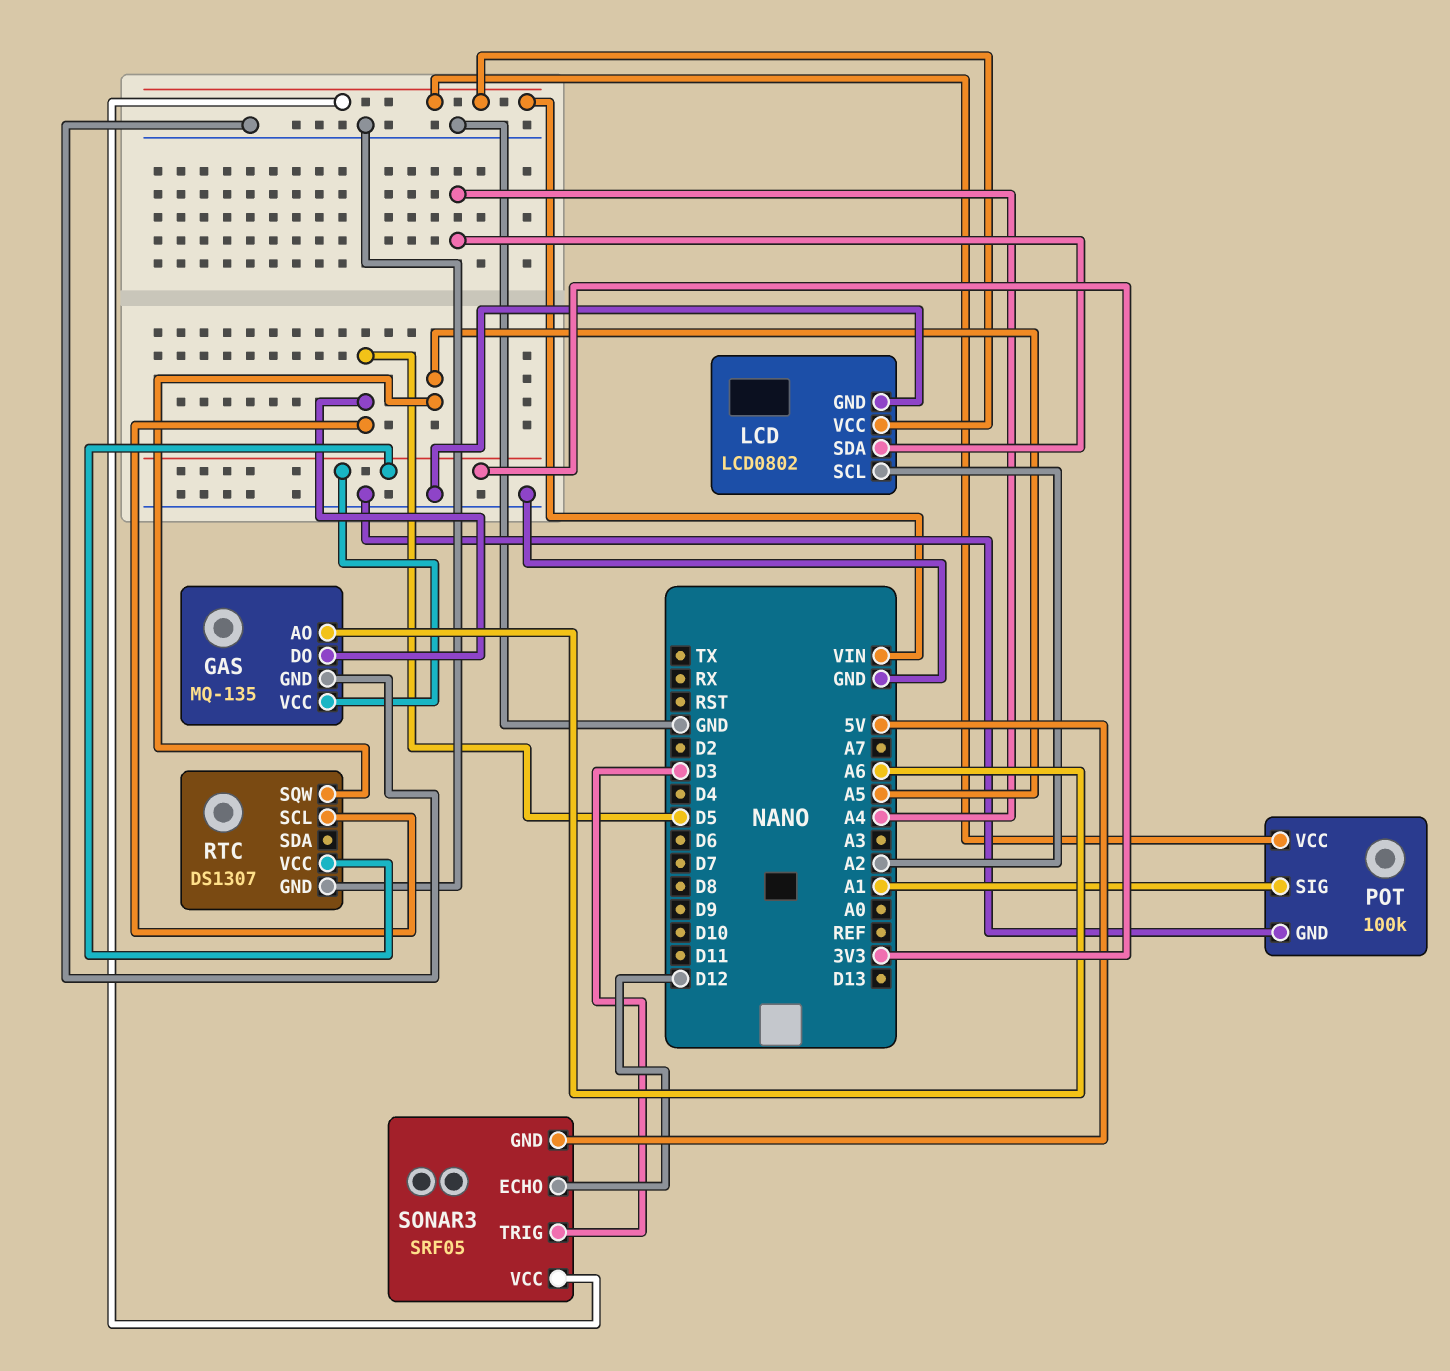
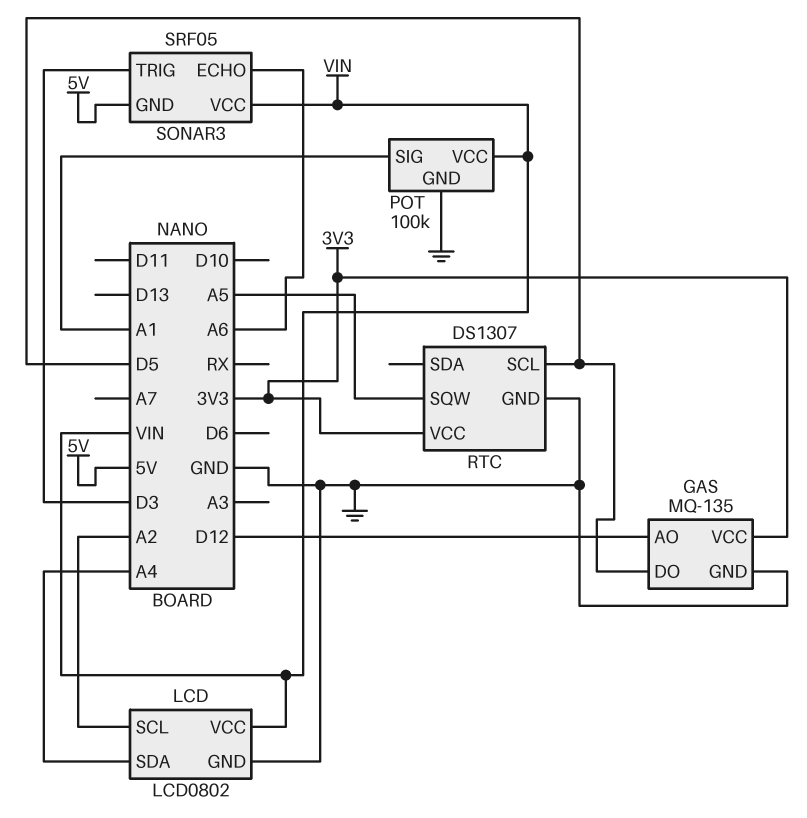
GAS pin AO: A6 -> D12
SONAR3 pin ECHO: D12 -> A6

